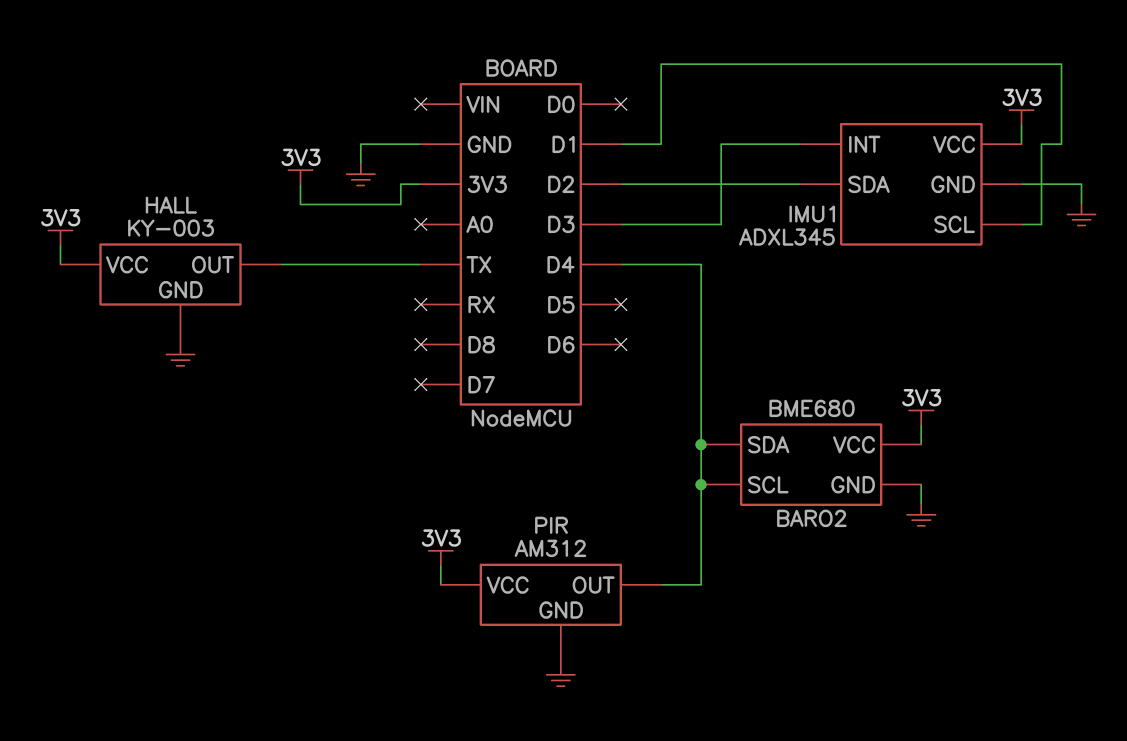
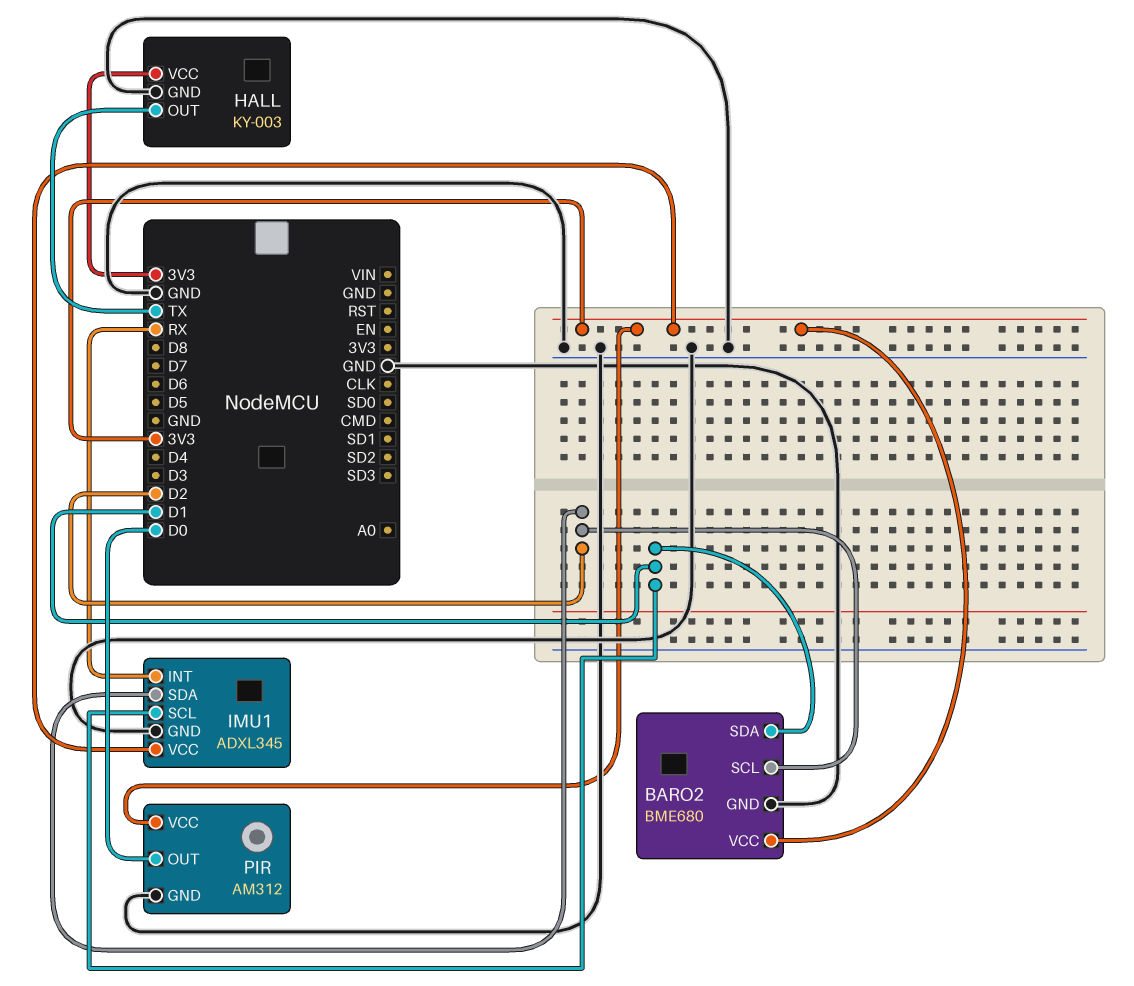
BARO2 pin SCL: D4 -> D2
BARO2 pin SDA: D4 -> D1
IMU1 pin INT: D3 -> RX
PIR pin OUT: D4 -> D0

